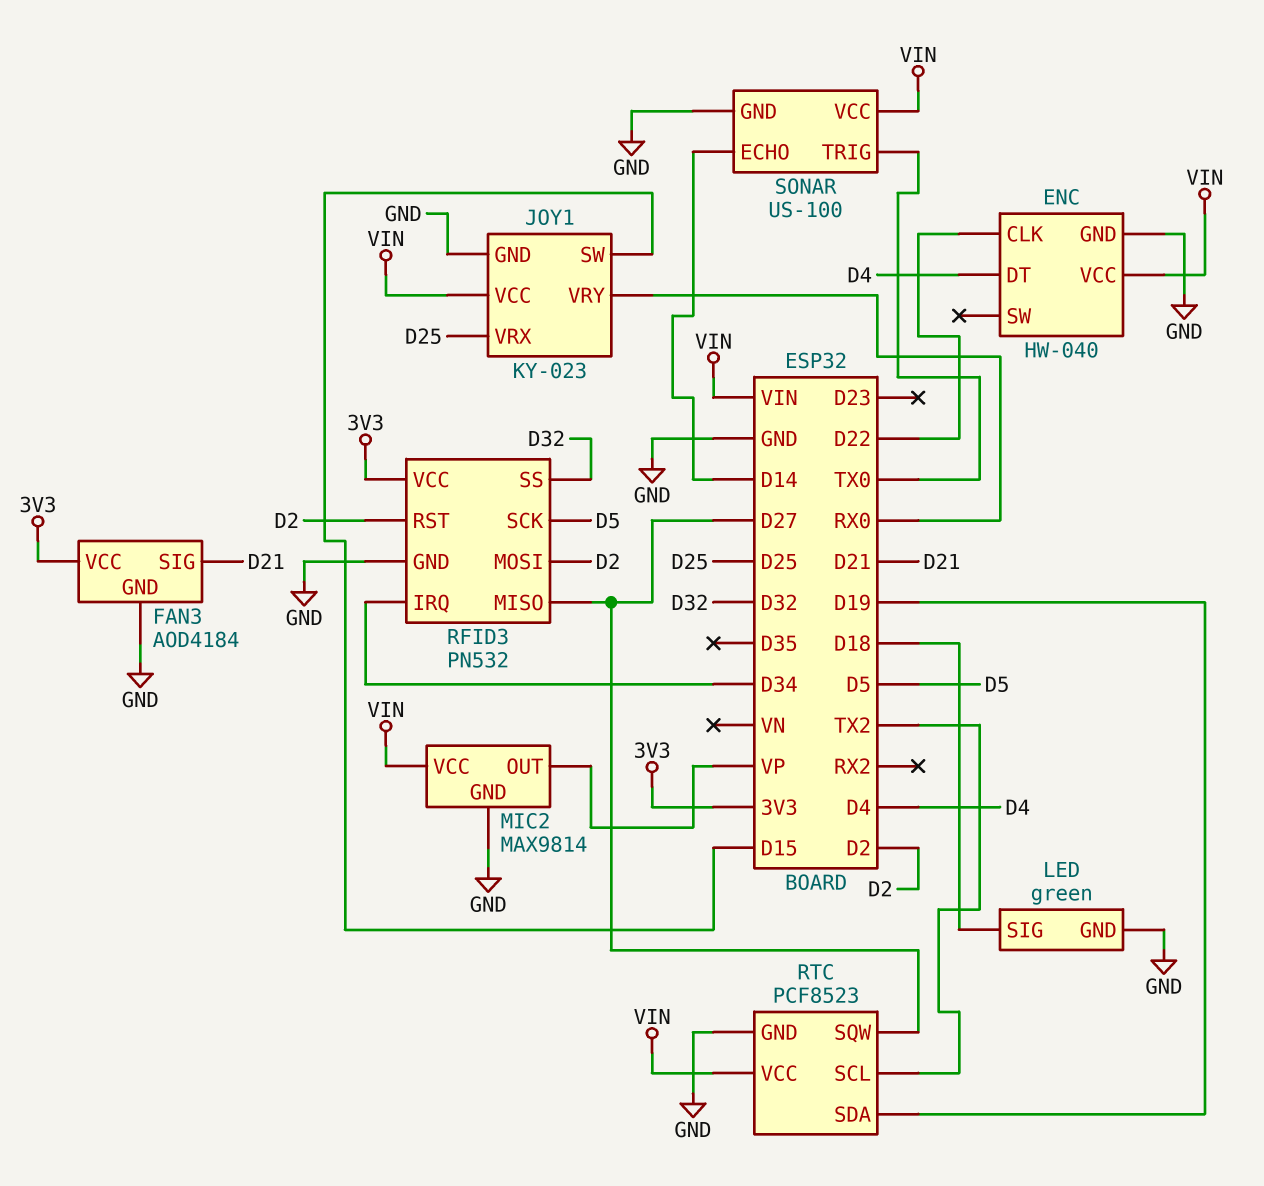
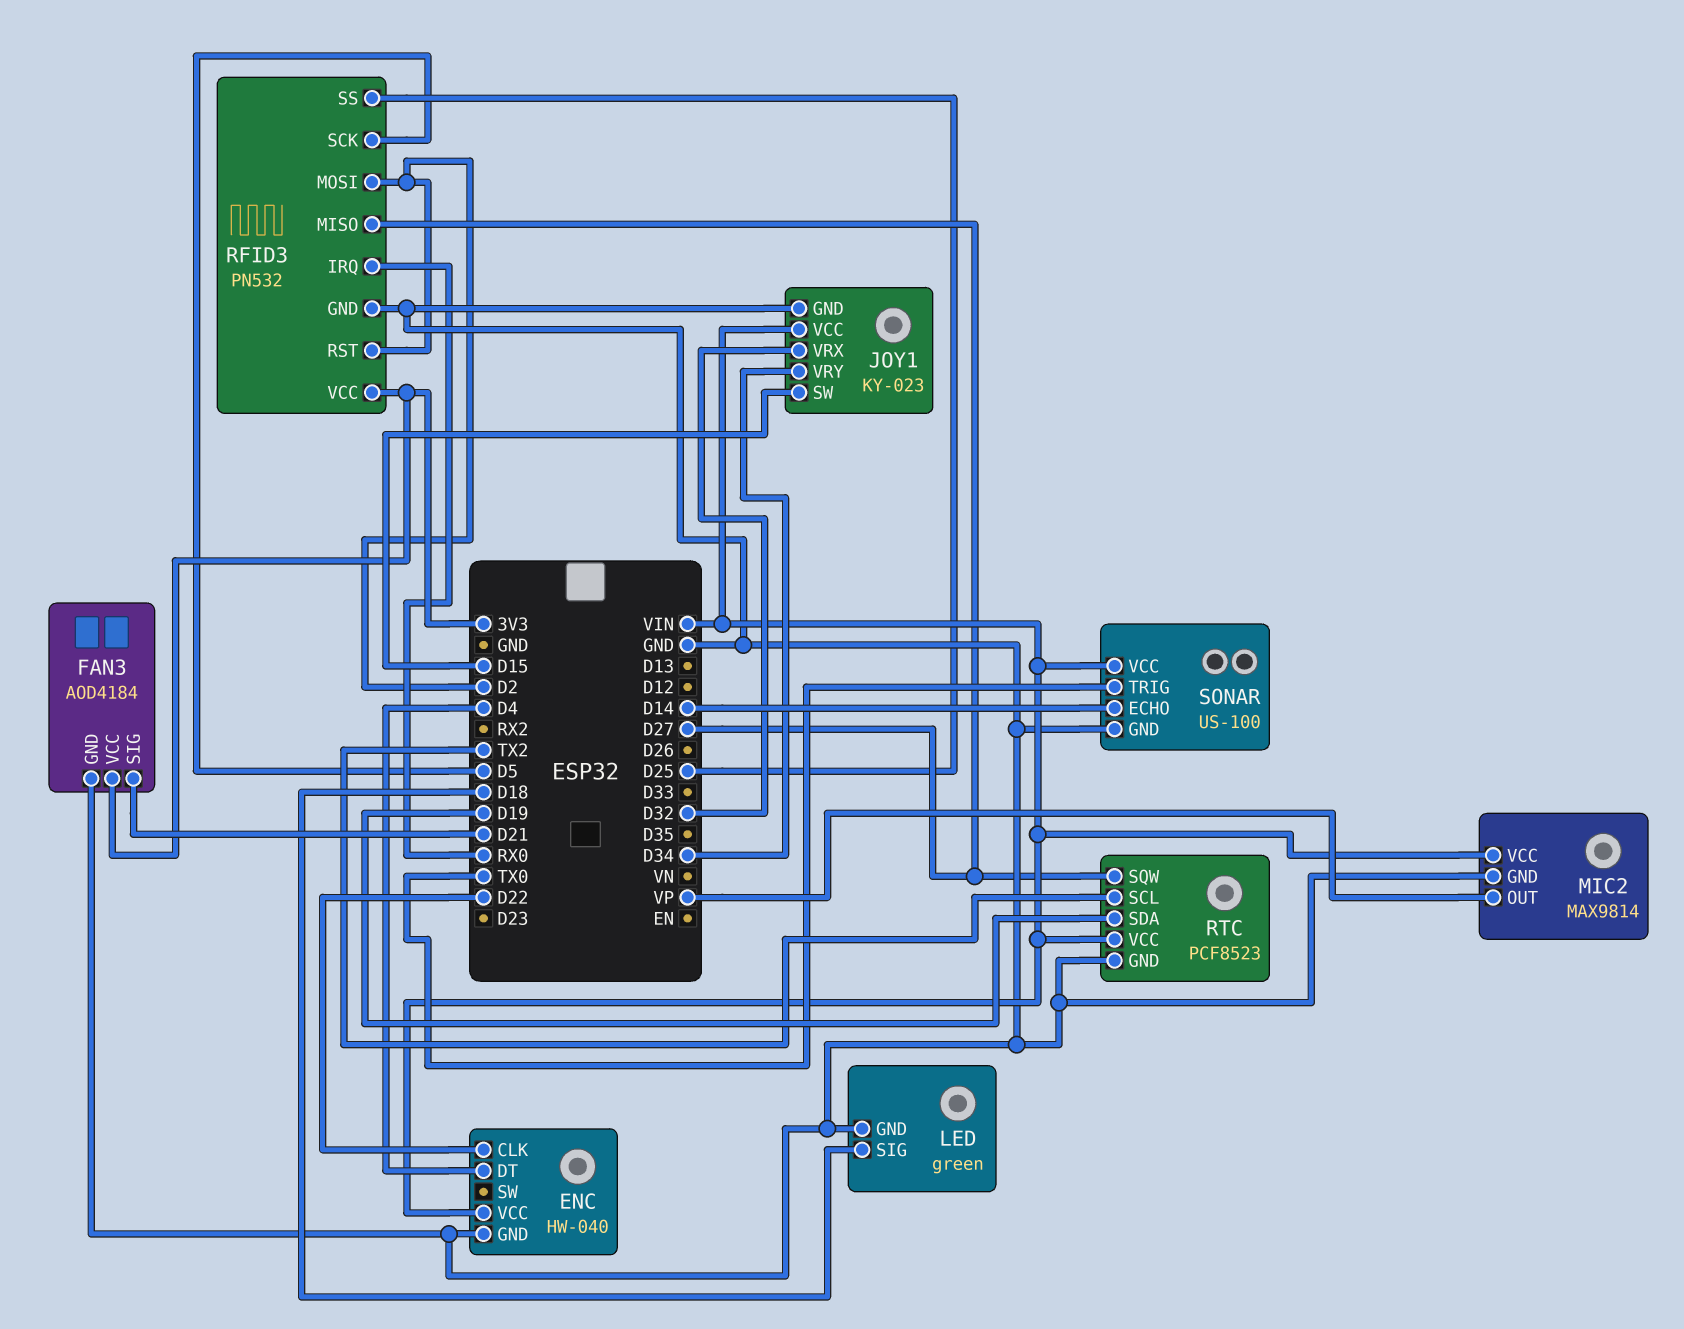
JOY1 pin VRX: D25 -> D32
JOY1 pin VRY: RX0 -> D34
RFID3 pin IRQ: D34 -> RX0
RFID3 pin SS: D32 -> D25

